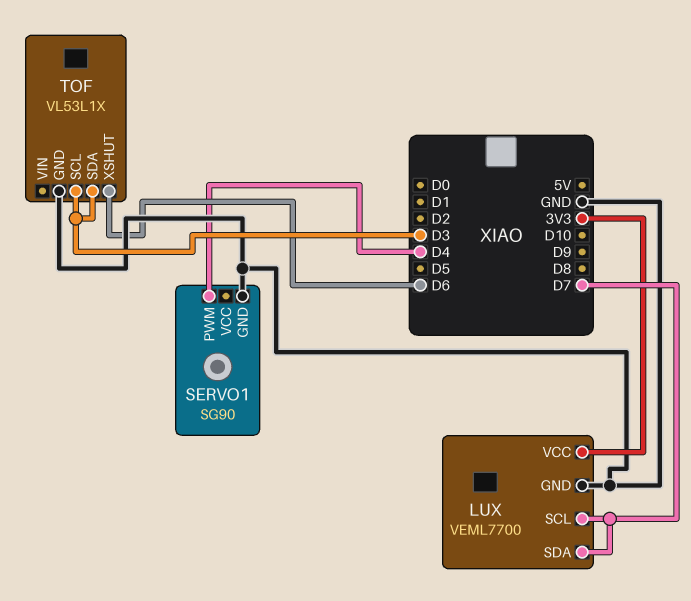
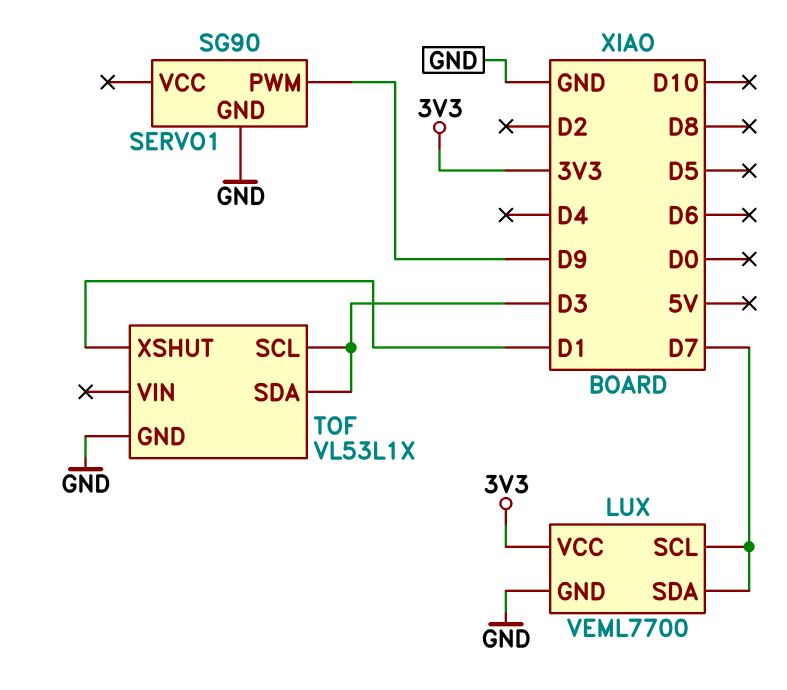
SERVO1 pin PWM: D4 -> D9
TOF pin XSHUT: D6 -> D1

